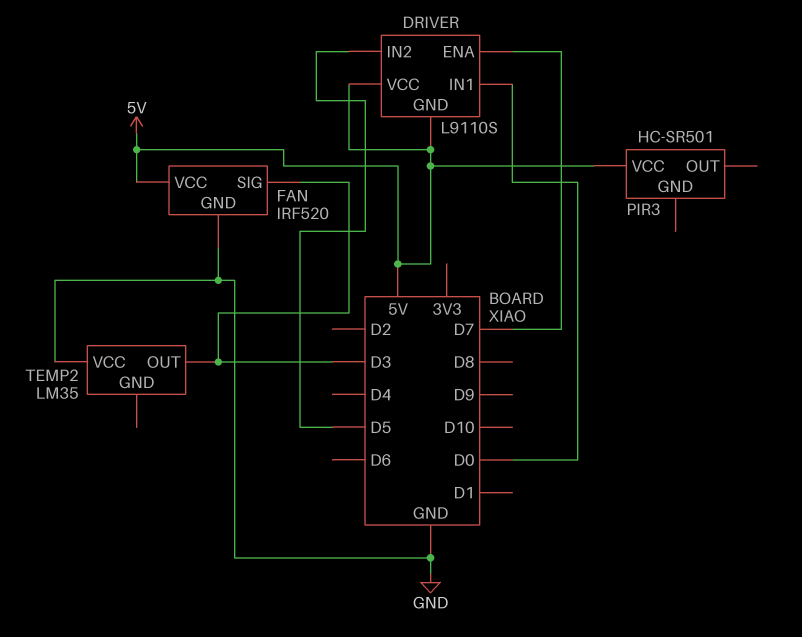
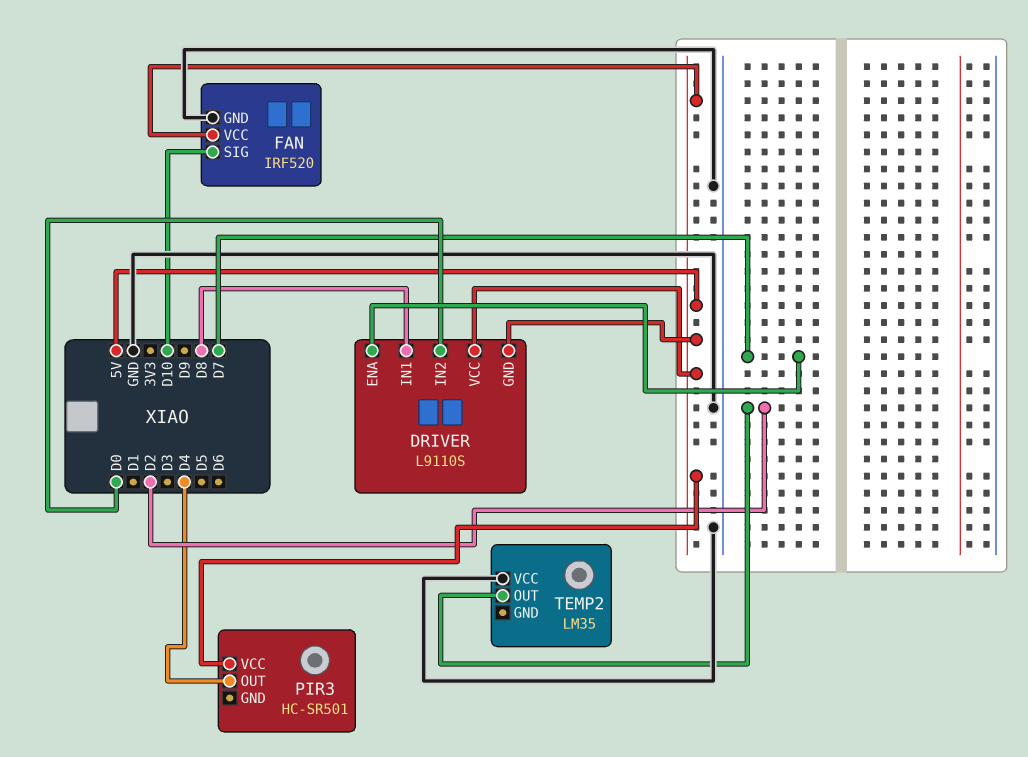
DRIVER pin IN1: D0 -> D8
DRIVER pin IN2: D5 -> D0
FAN pin SIG: D3 -> D10
PIR3 pin OUT: none -> D4
TEMP2 pin OUT: D3 -> D2

